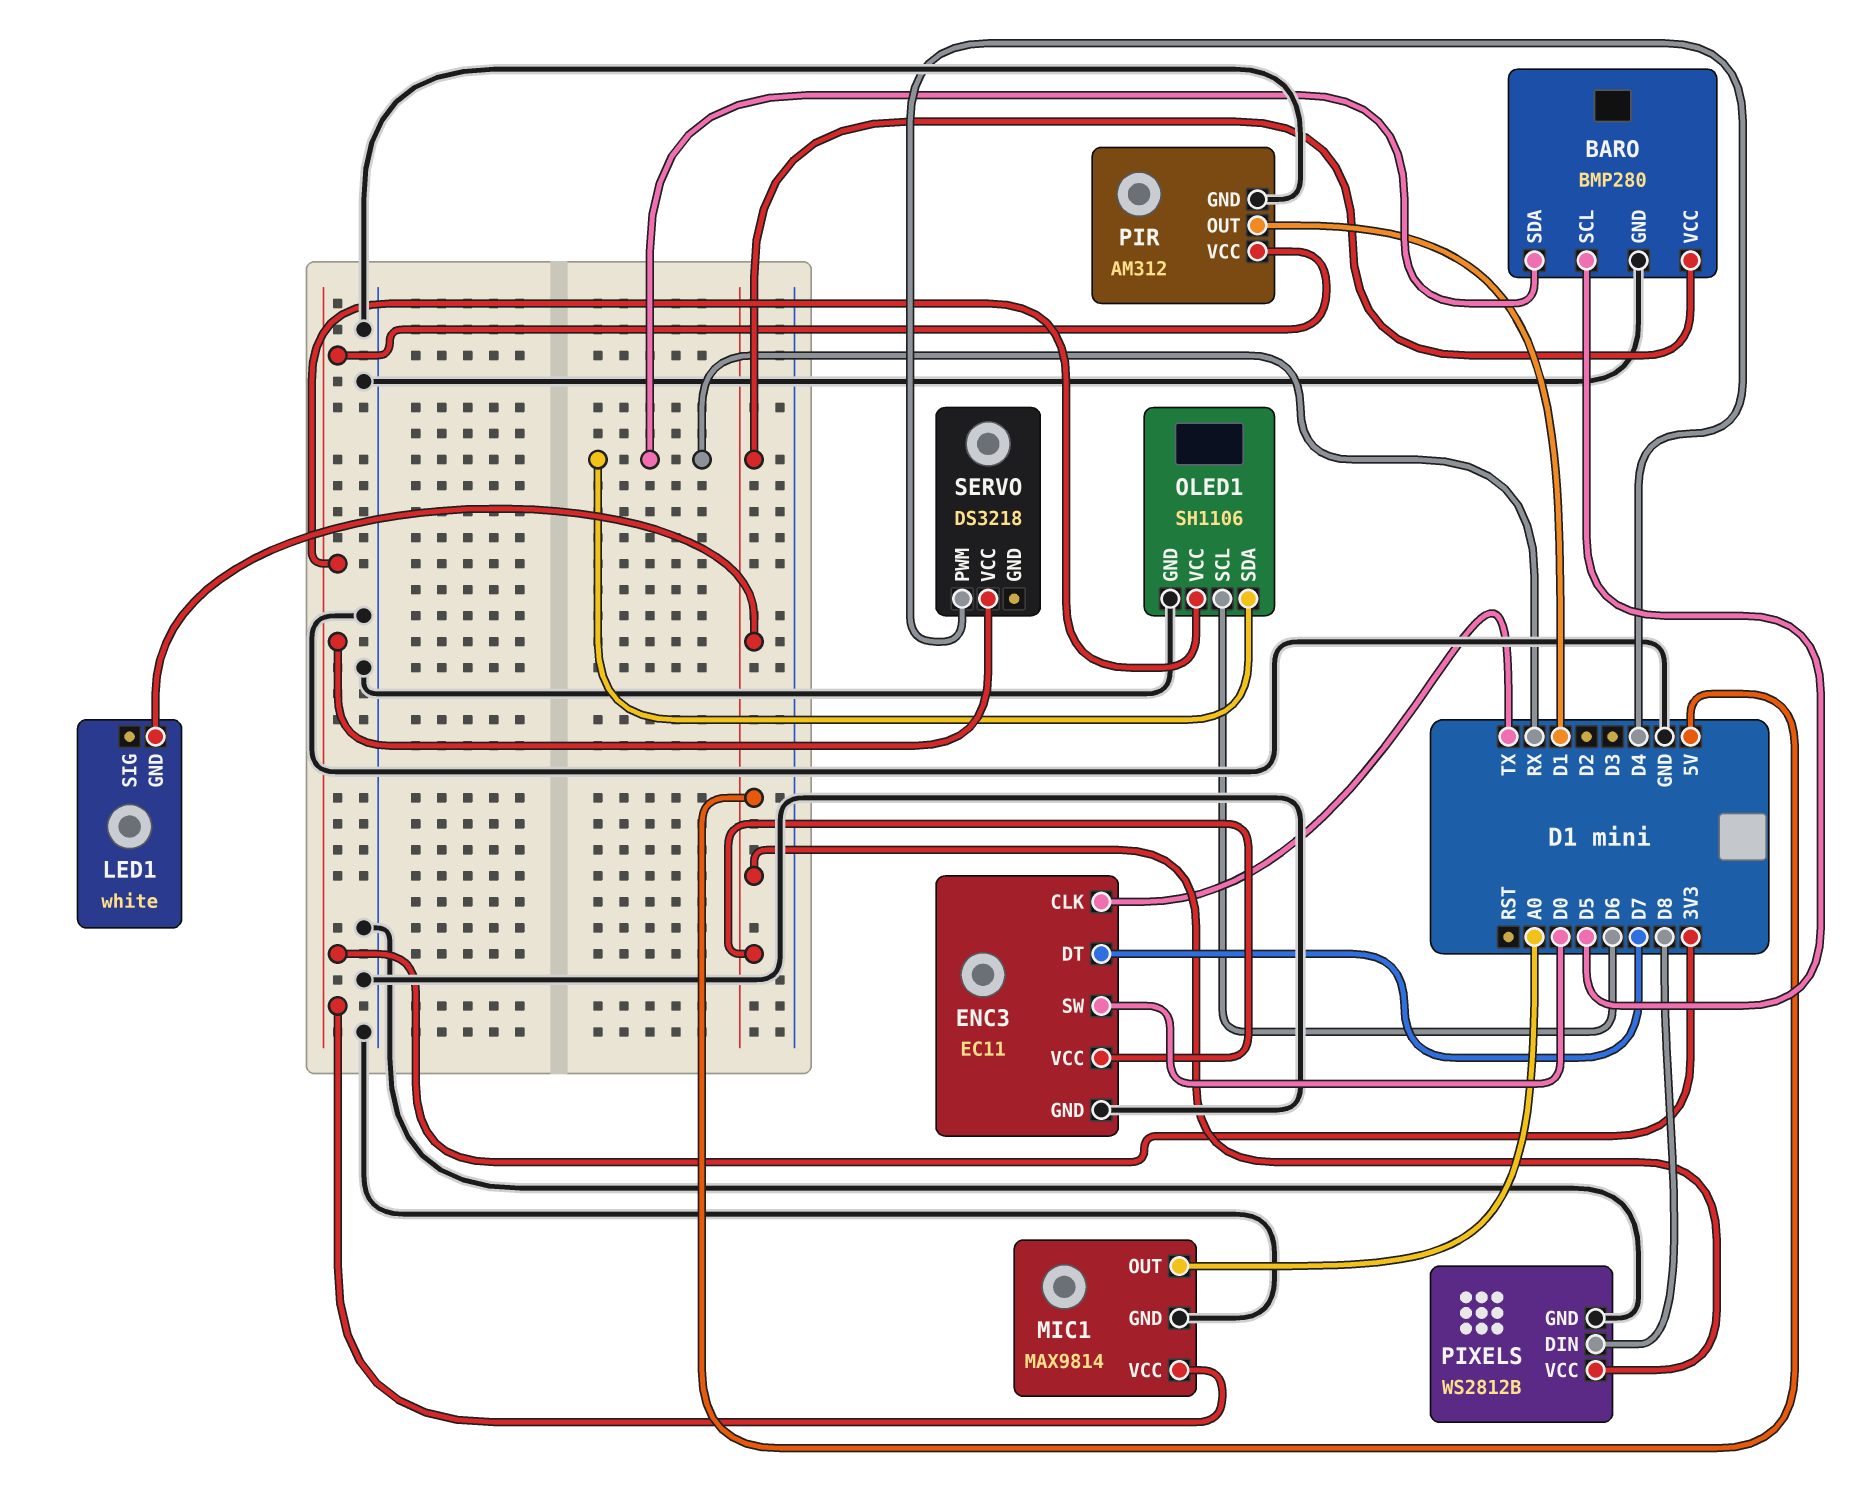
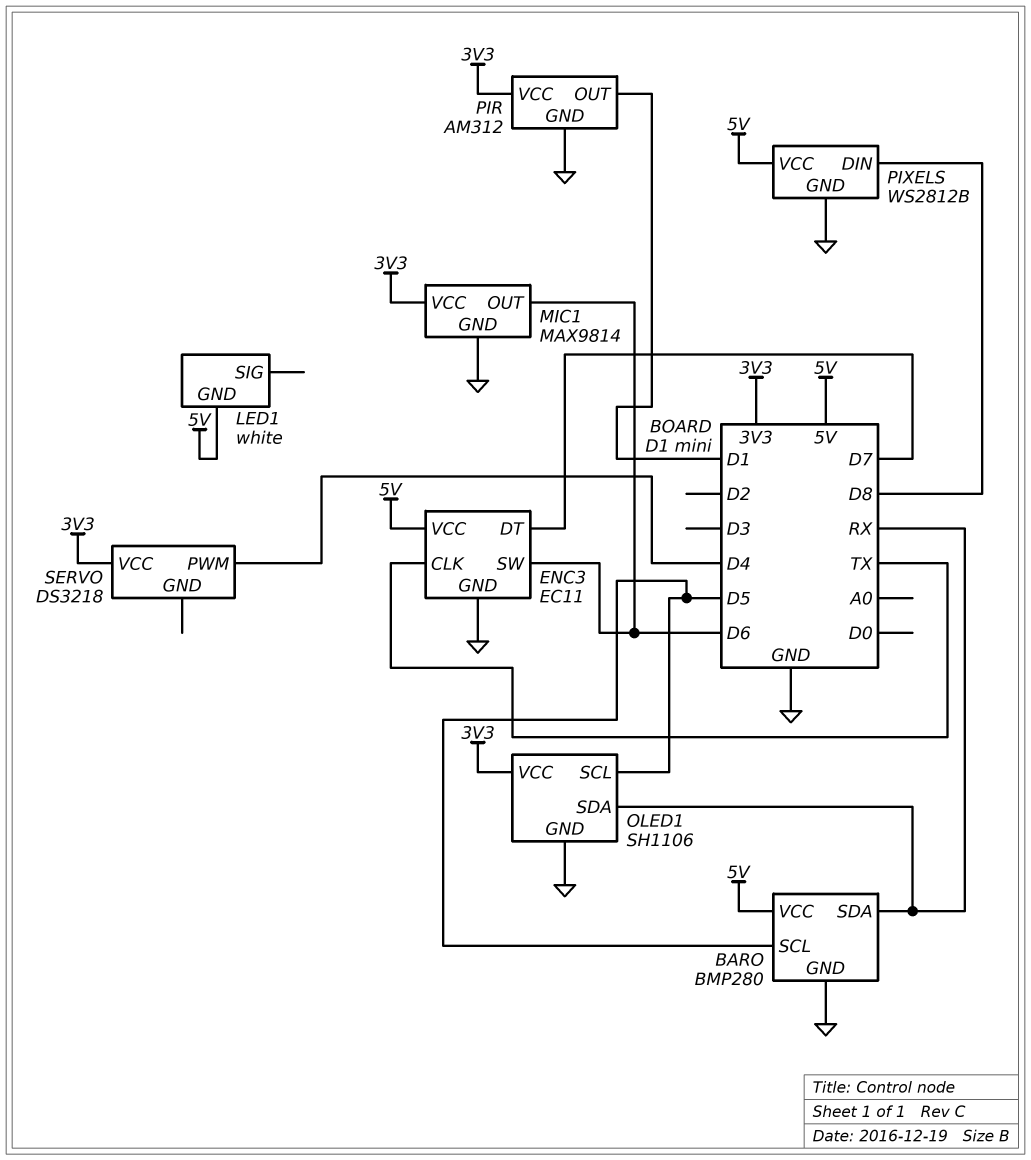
ENC3 pin SW: D0 -> D6
MIC1 pin OUT: A0 -> D6
OLED1 pin SCL: D6 -> D5

